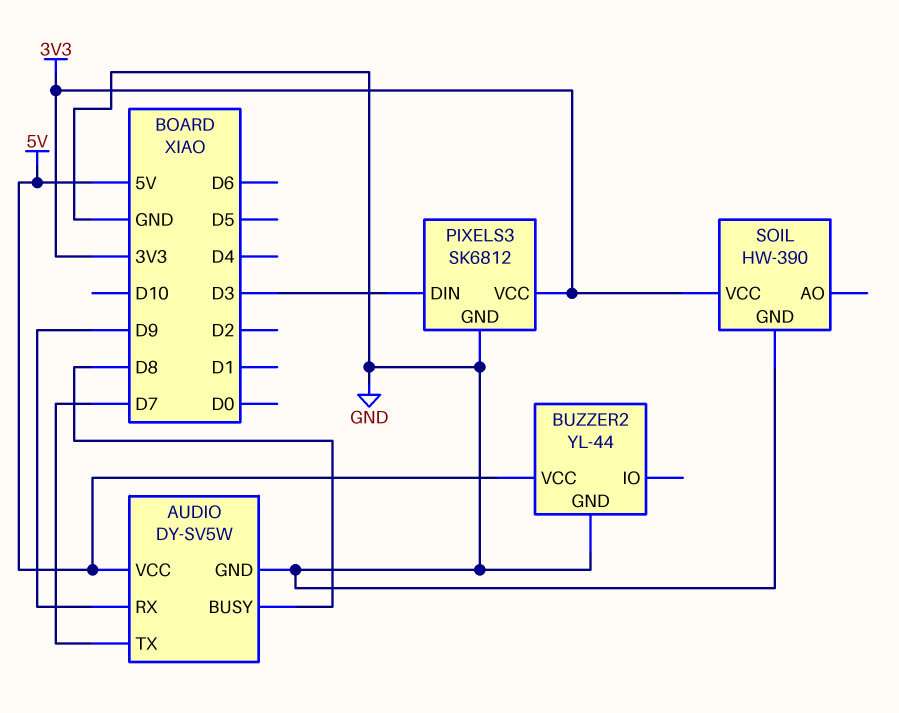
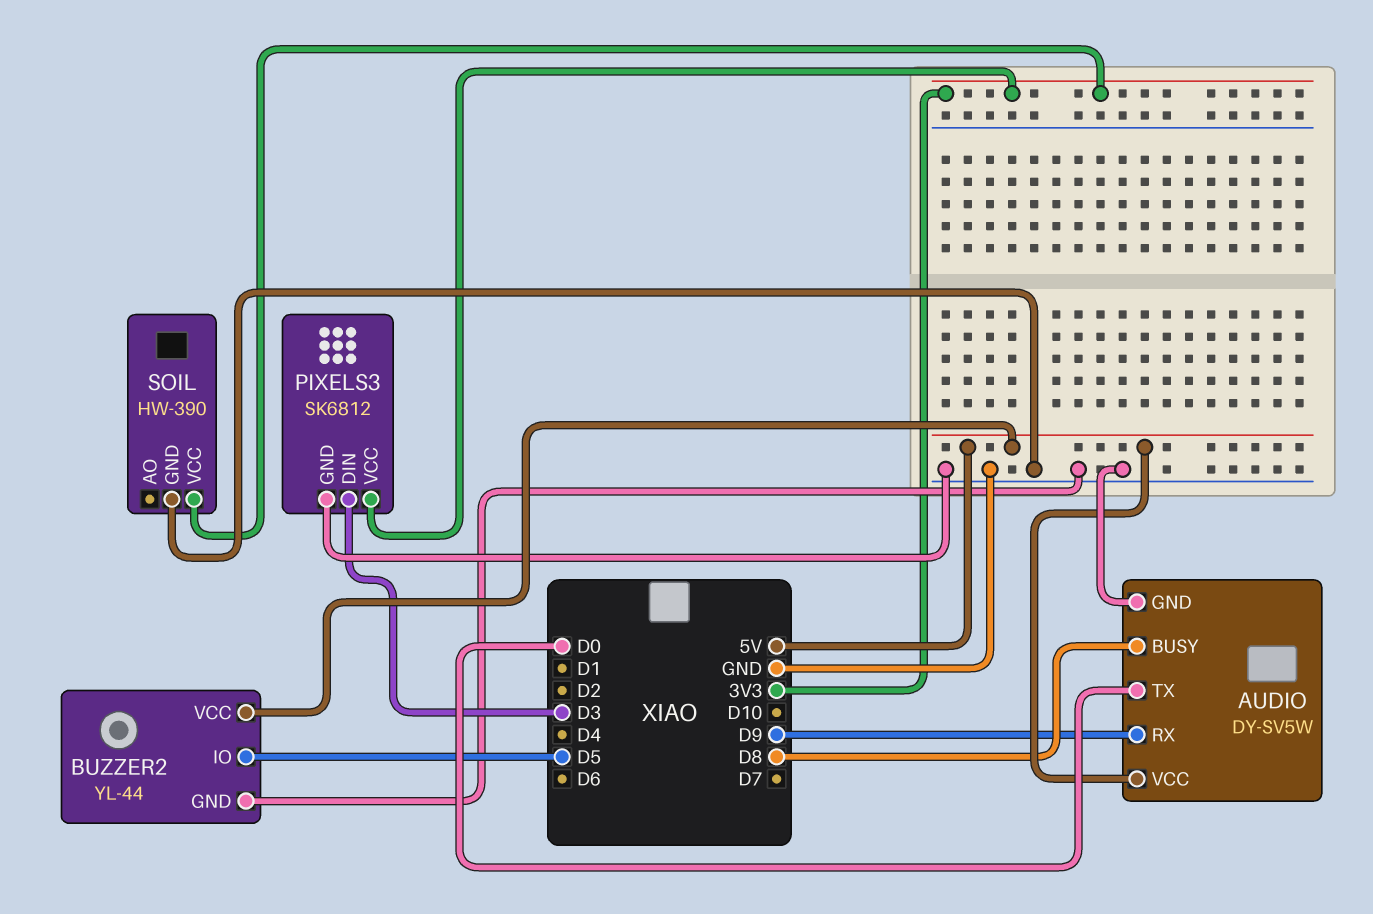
AUDIO pin TX: D7 -> D0
BUZZER2 pin IO: none -> D5

